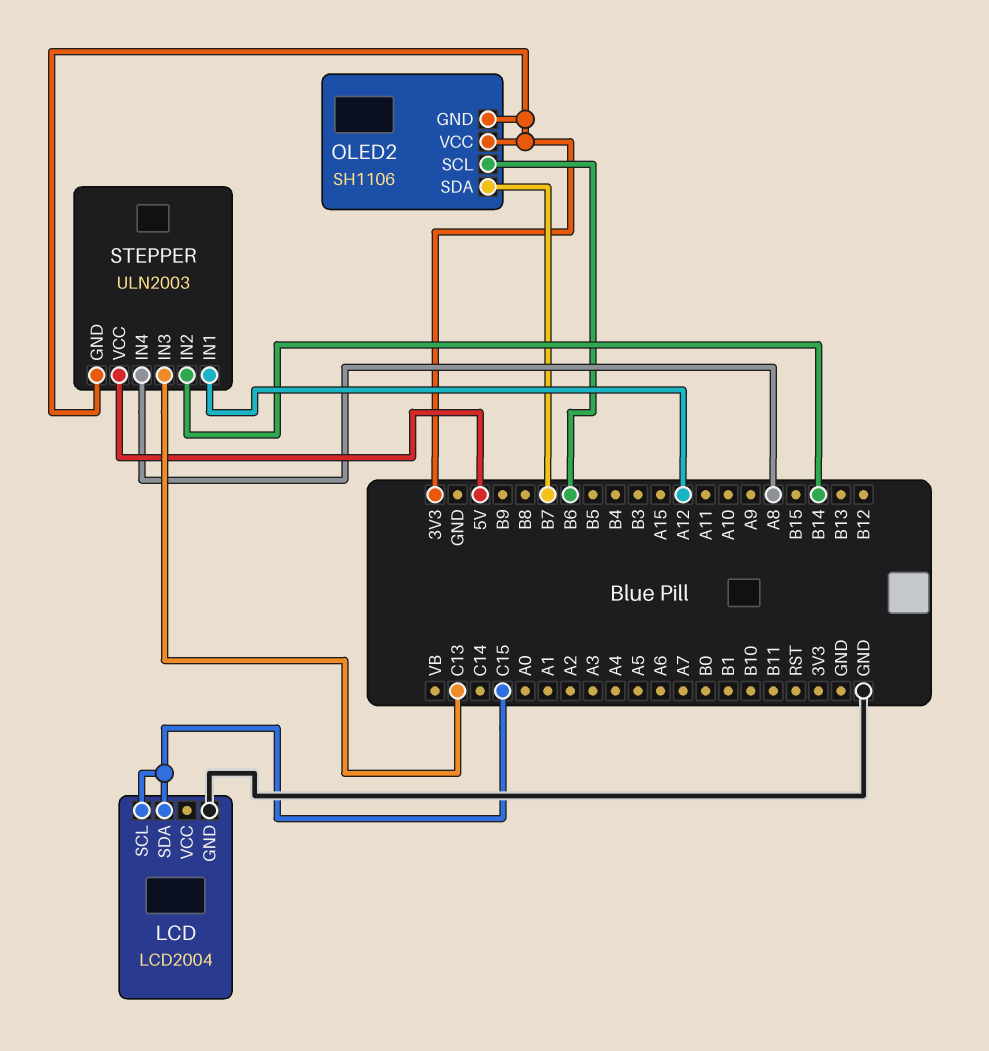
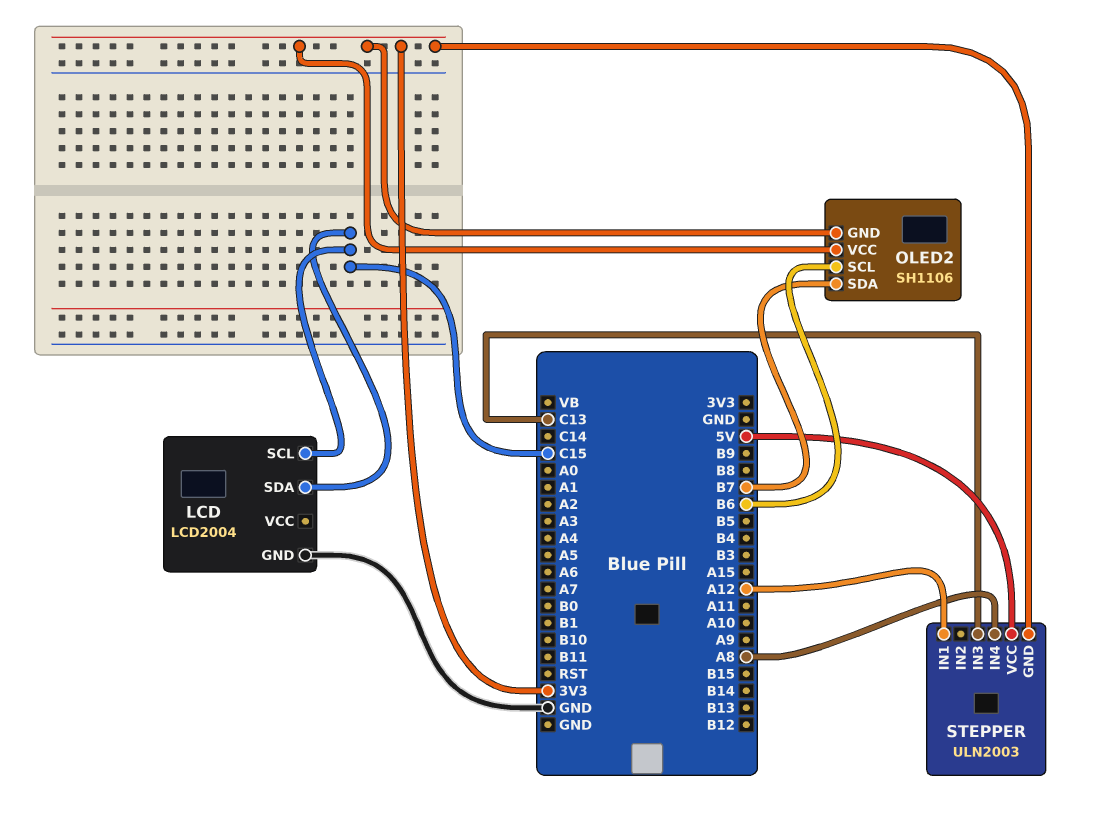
STEPPER pin IN2: B14 -> none

